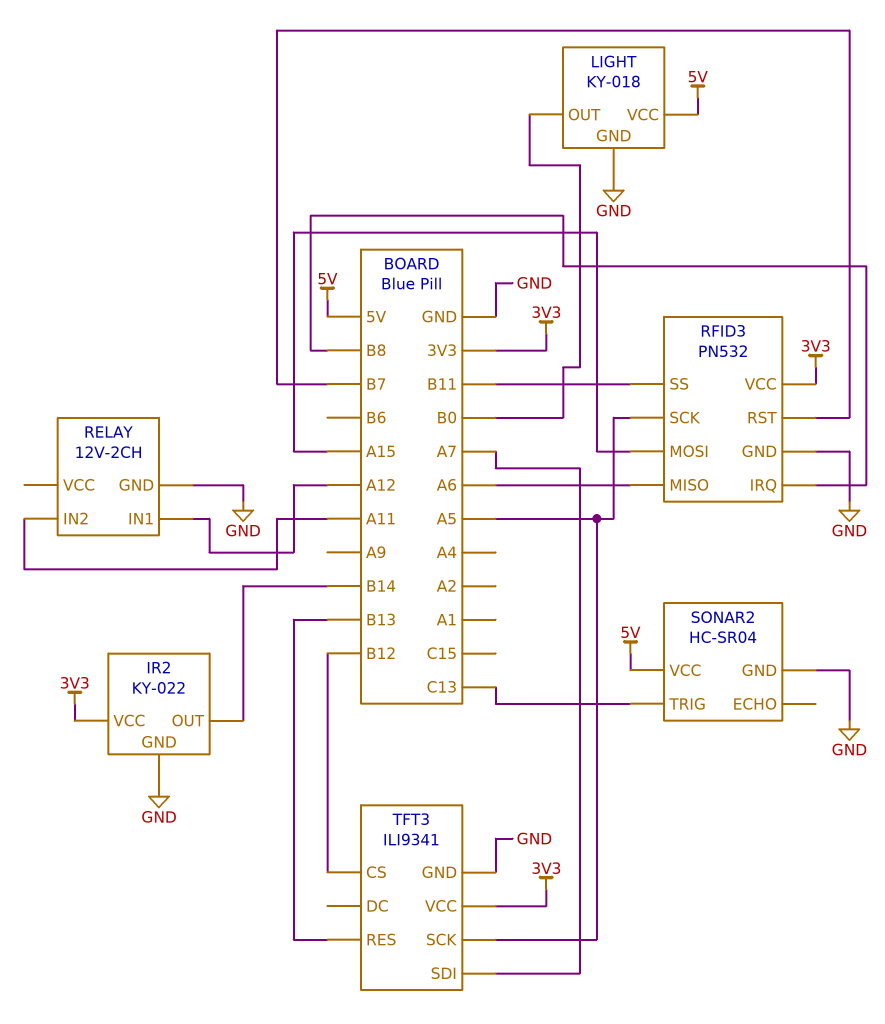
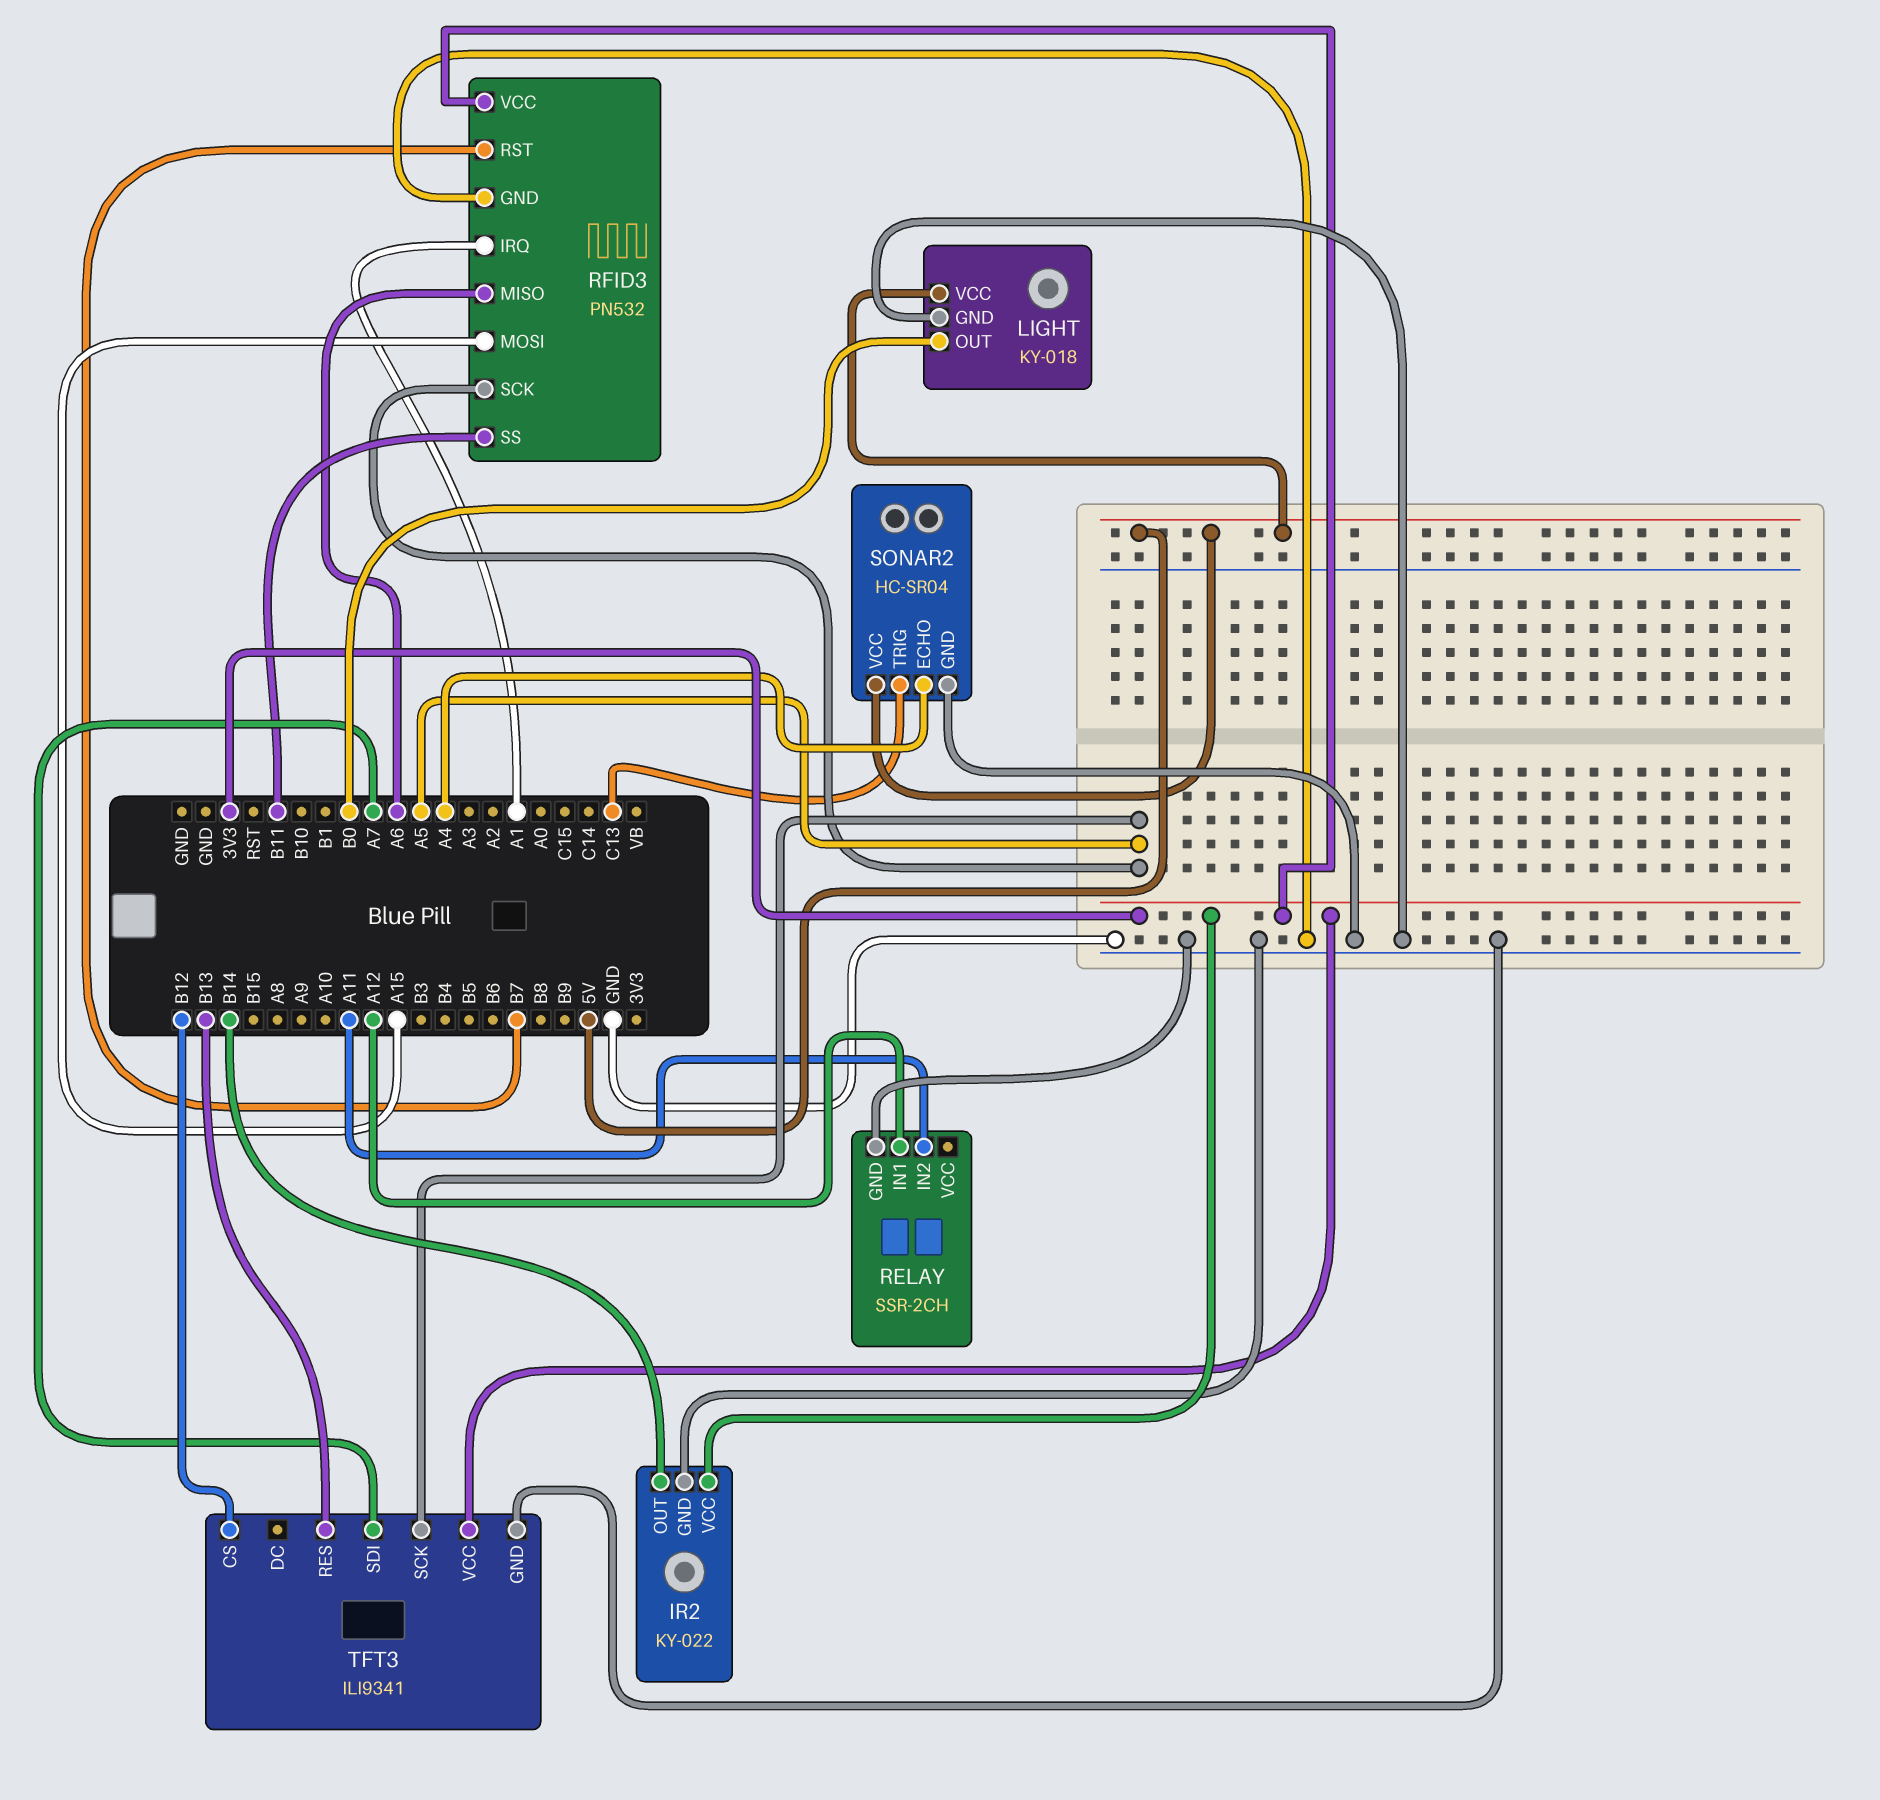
RELAY: 12V-2CH -> SSR-2CH
RFID3 pin IRQ: B8 -> A1
SONAR2 pin ECHO: none -> A4

